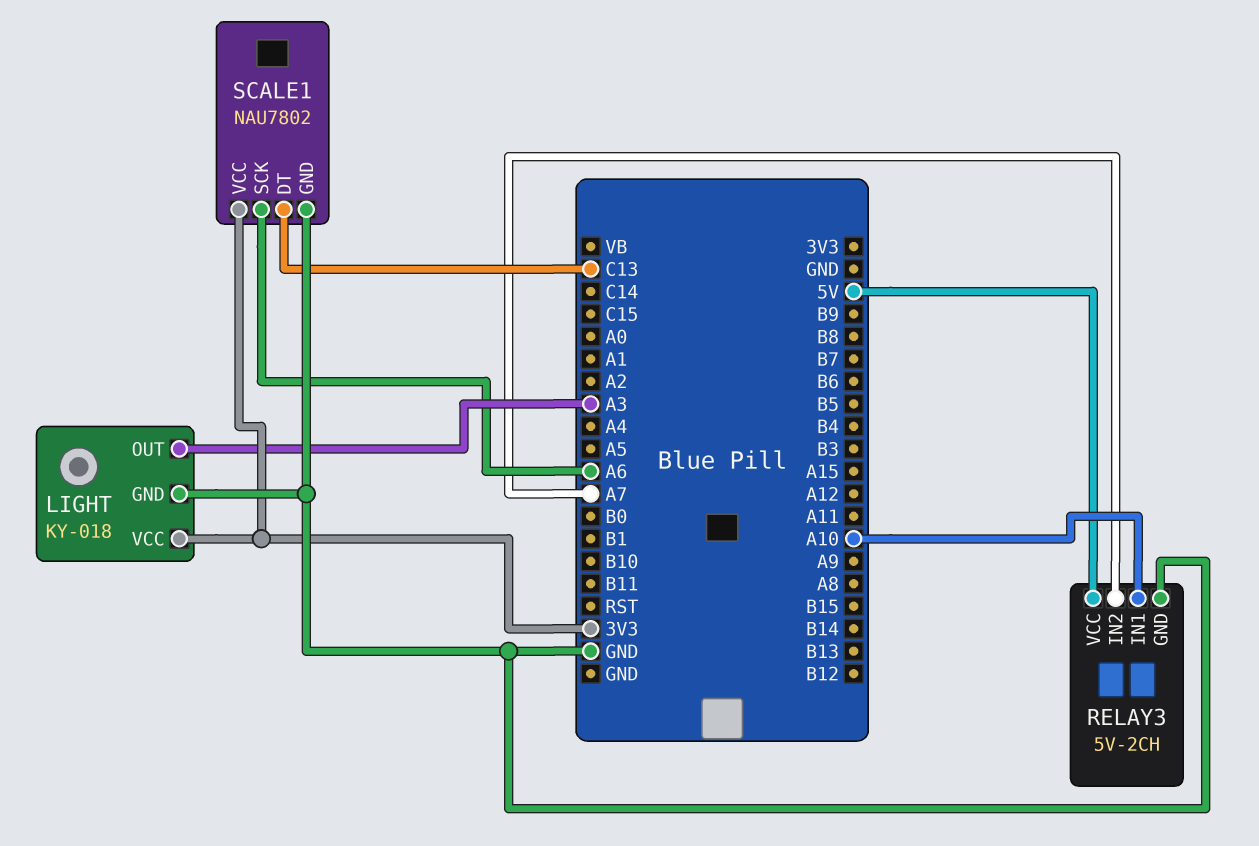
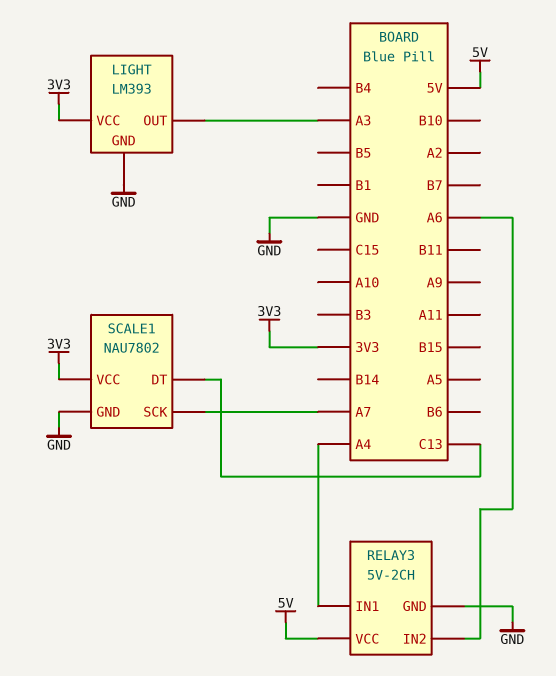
LIGHT: KY-018 -> LM393
RELAY3 pin IN1: A10 -> A4
RELAY3 pin IN2: A7 -> A6
SCALE1 pin SCK: A6 -> A7

